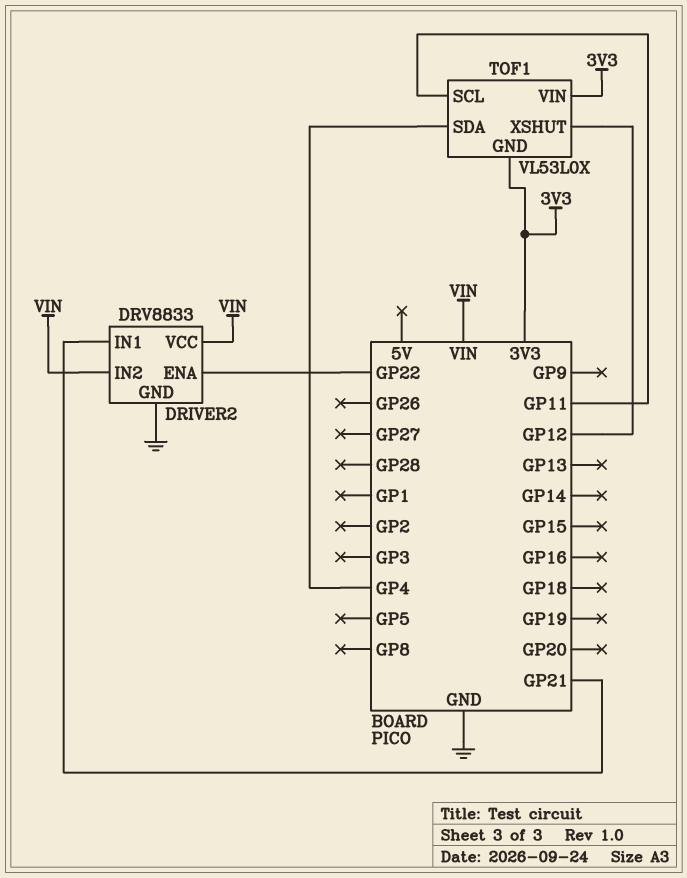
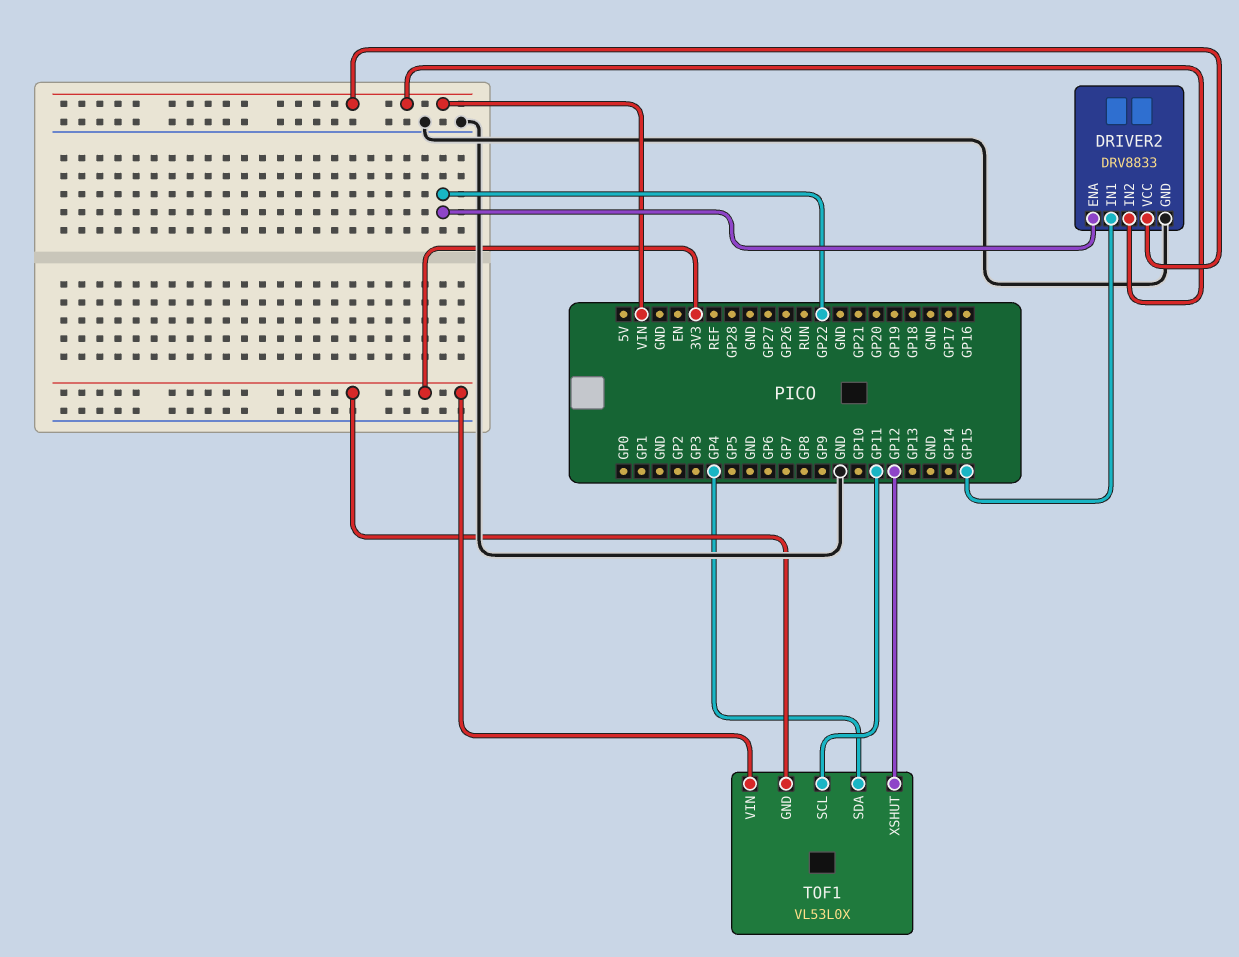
DRIVER2 pin IN1: GP21 -> GP15

